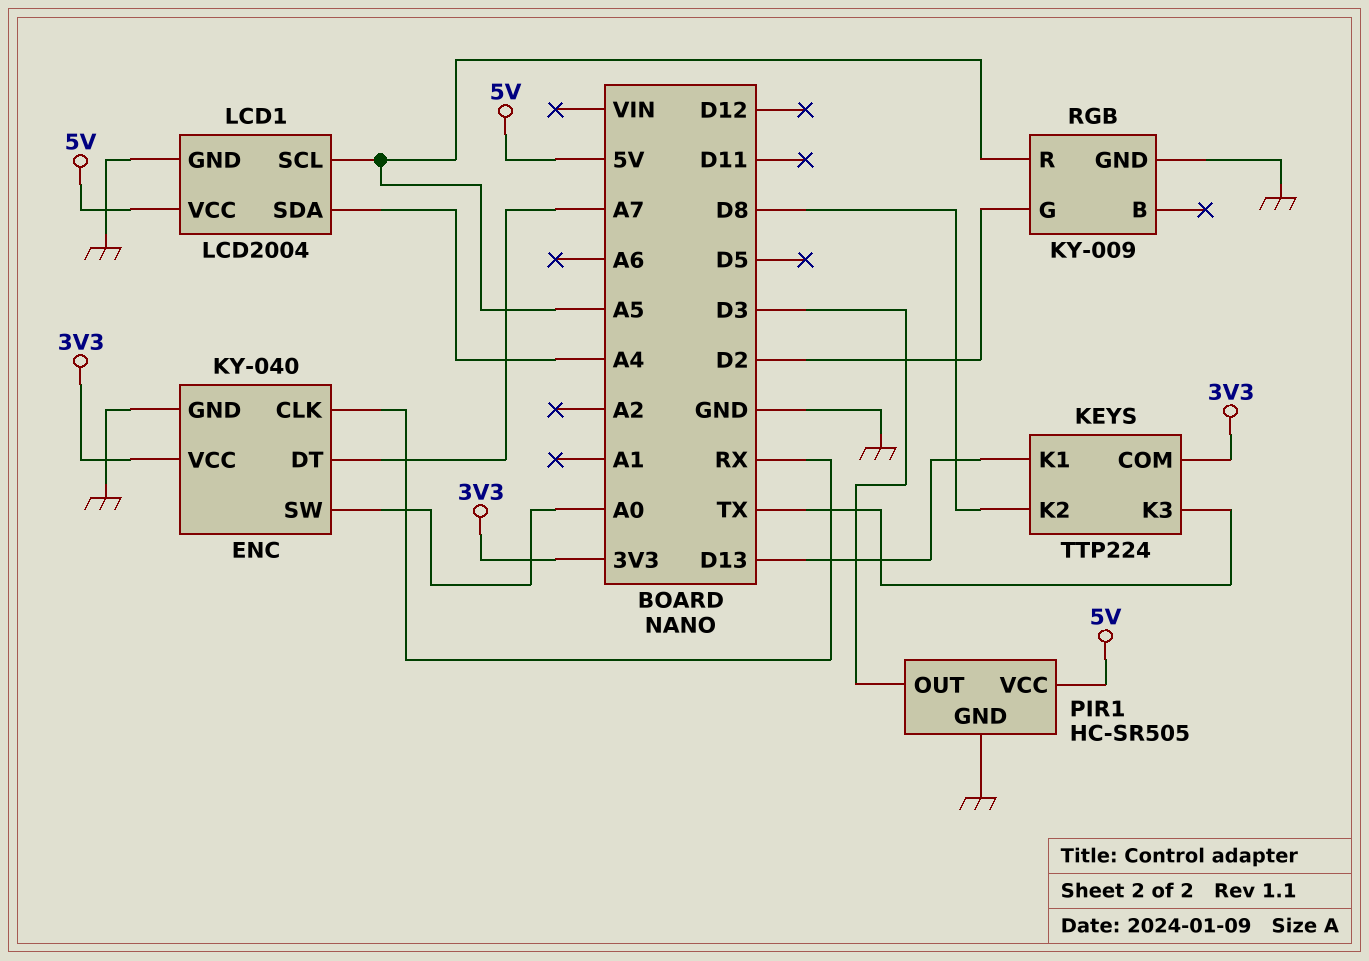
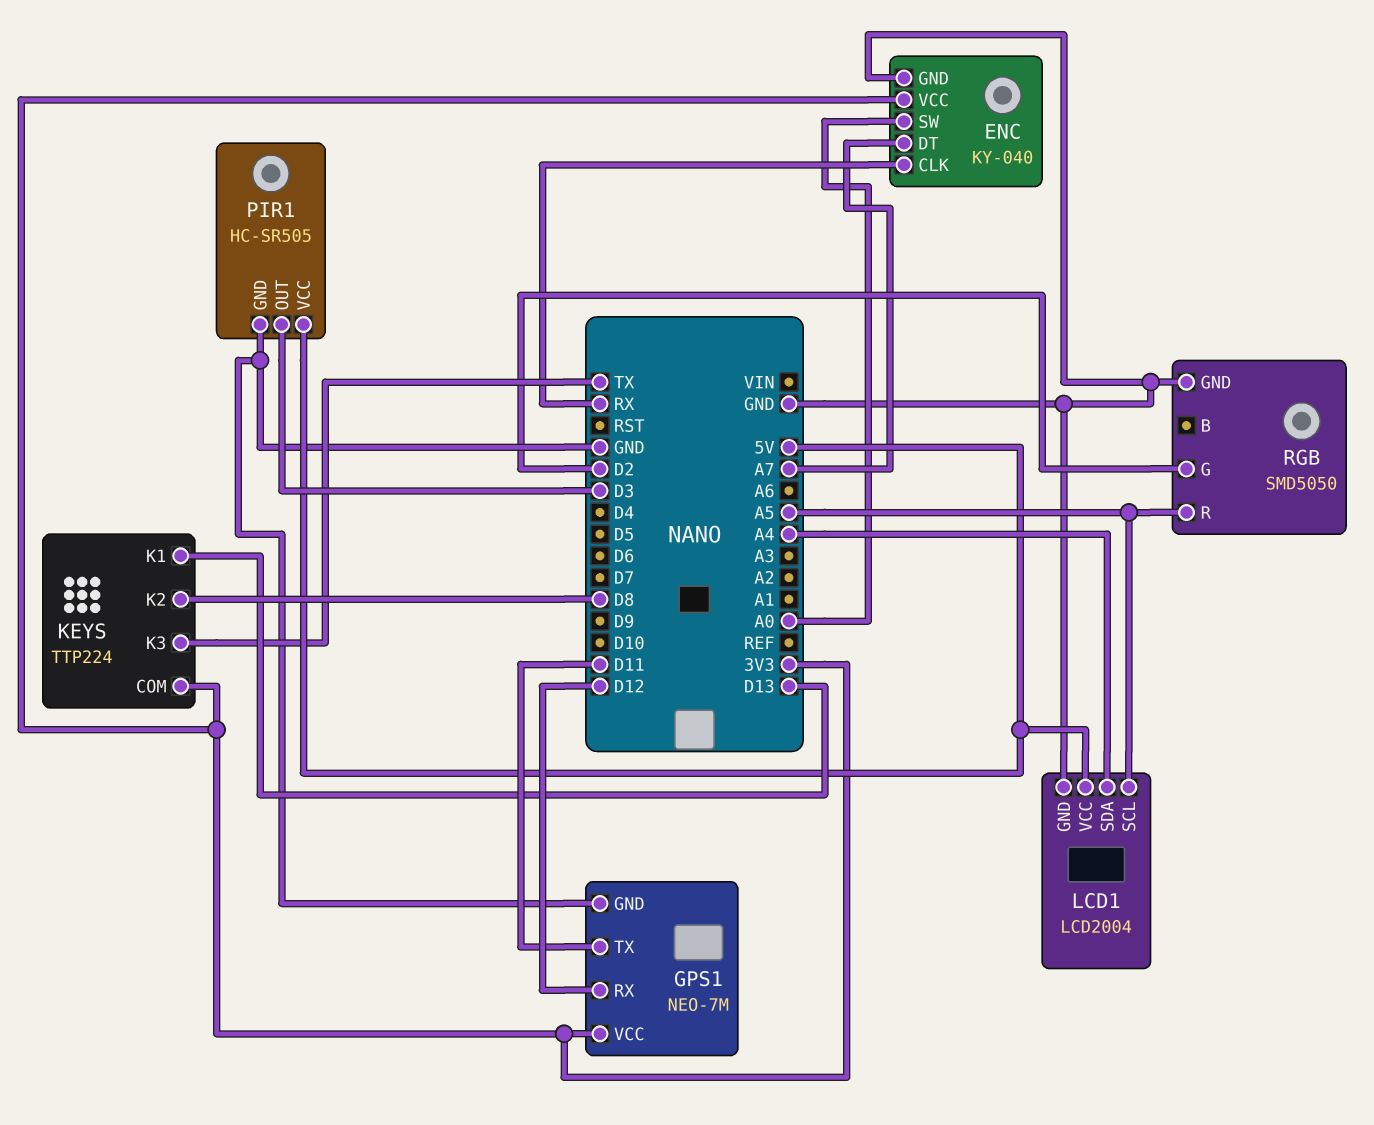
GPS1: none -> NEO-7M
GPS1 pin GND: none -> GND
GPS1 pin RX: none -> D12
GPS1 pin TX: none -> D11
GPS1 pin VCC: none -> 3V3
RGB: KY-009 -> SMD5050

